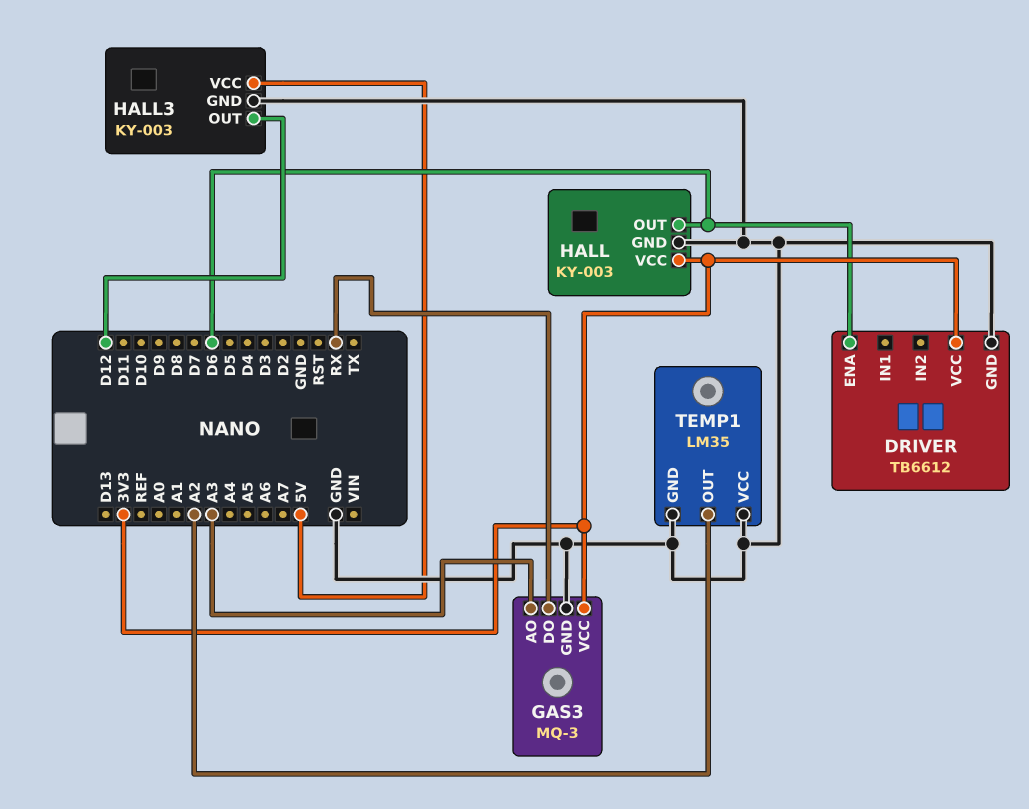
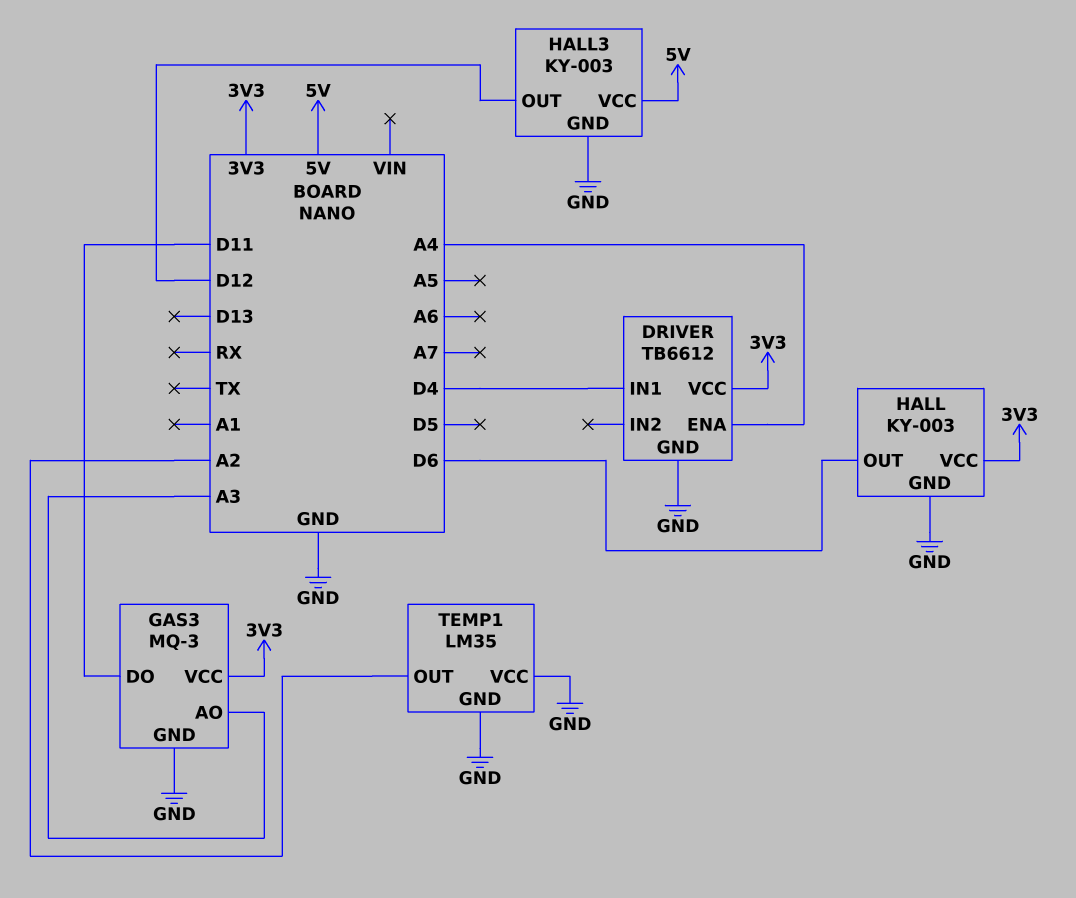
DRIVER pin ENA: D6 -> A4
DRIVER pin IN1: none -> D4
GAS3 pin DO: RX -> D11

